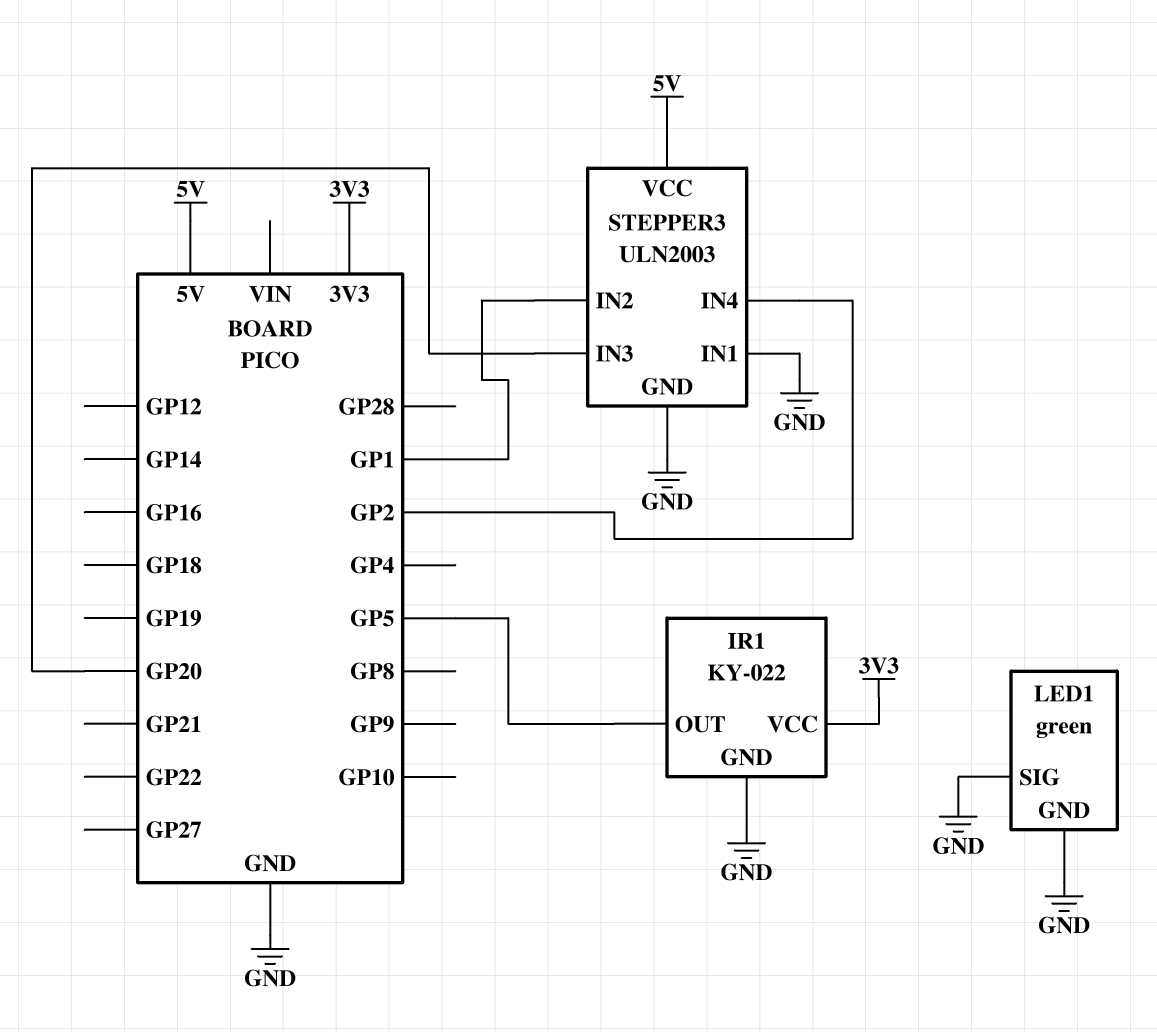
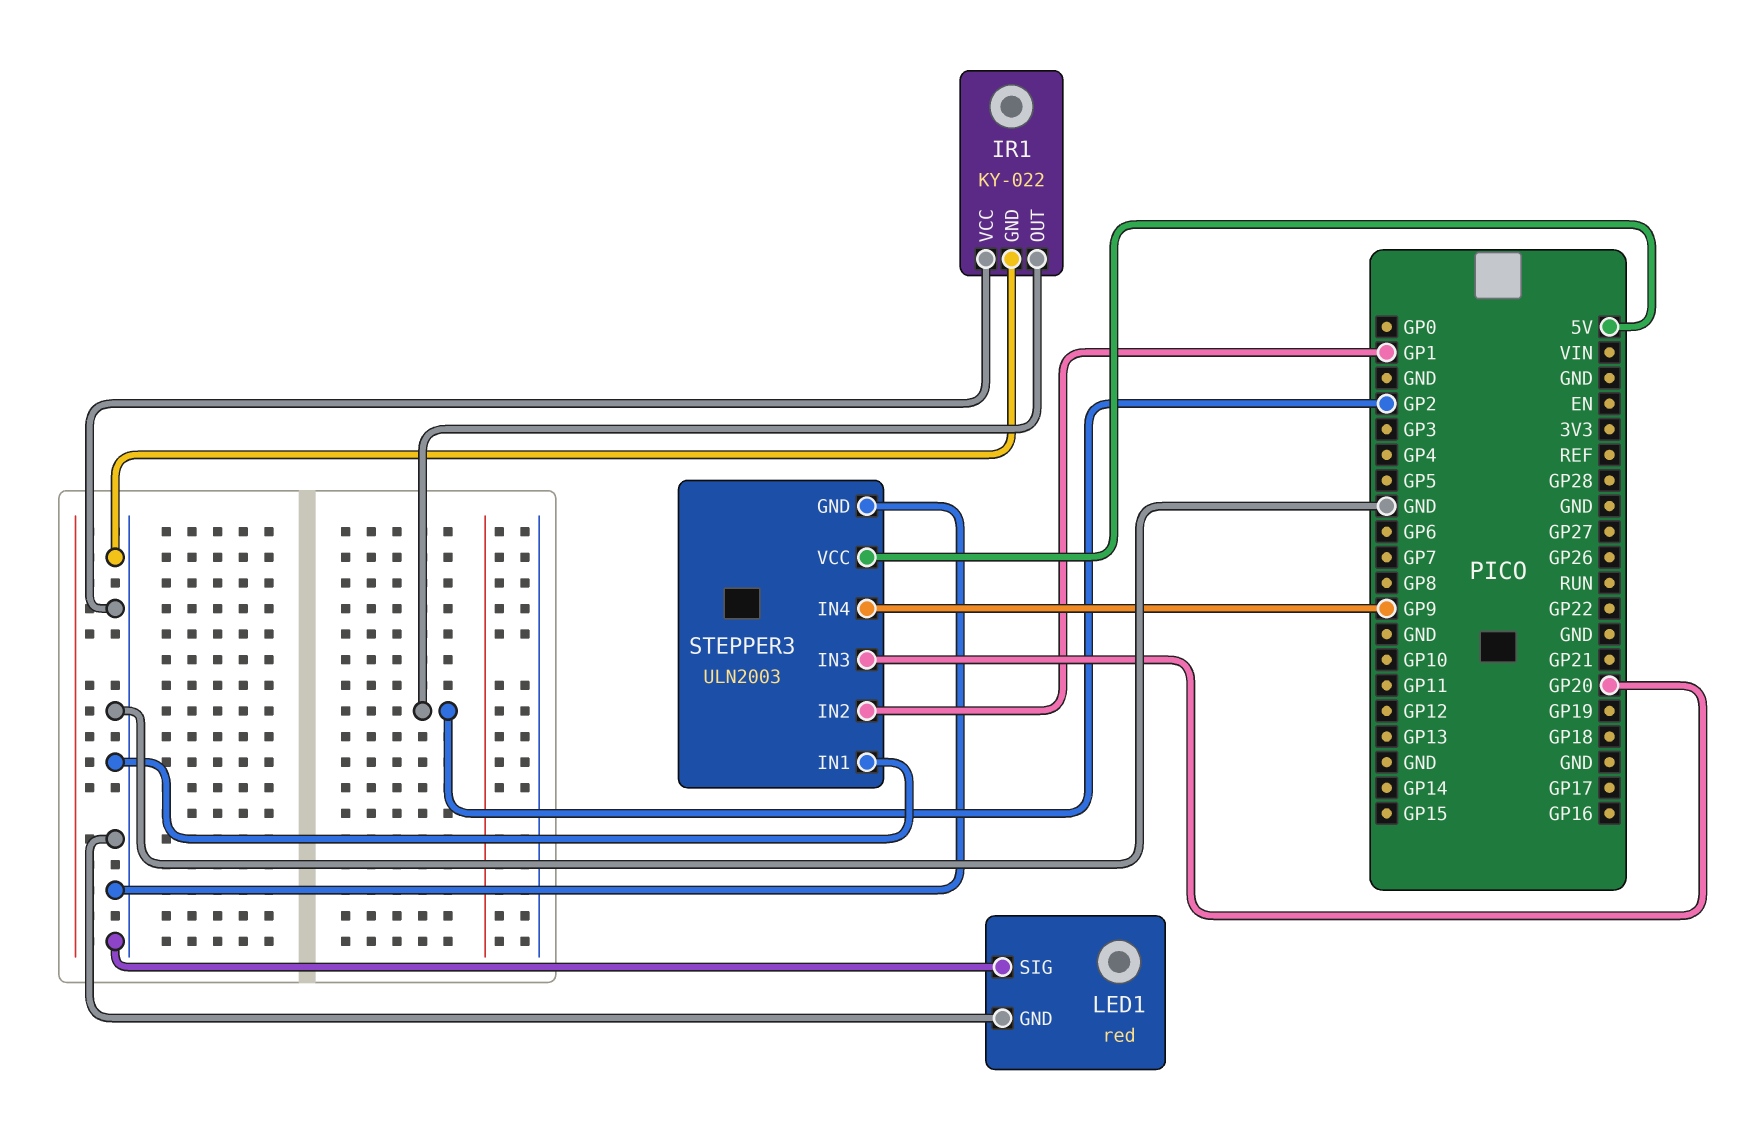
IR1 pin OUT: GP5 -> GP2
IR1 pin VCC: 3V3 -> GND
LED1: green -> red
STEPPER3 pin IN4: GP2 -> GP9

